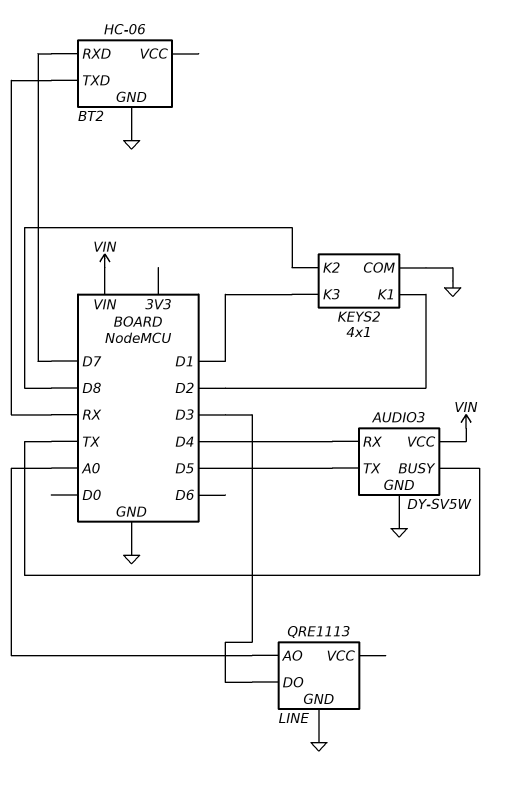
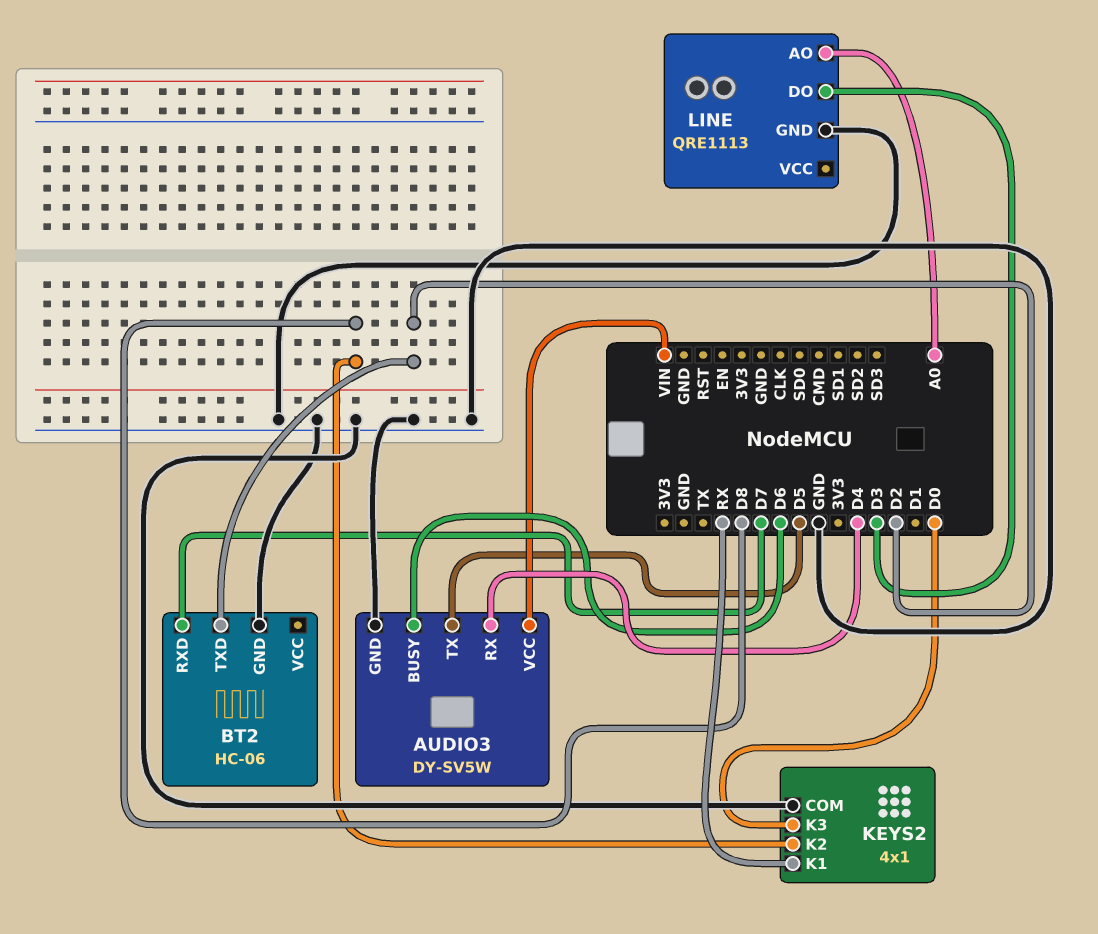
AUDIO3 pin BUSY: TX -> D6
BT2 pin TXD: RX -> D2
KEYS2 pin K1: D2 -> RX
KEYS2 pin K3: D1 -> D0

